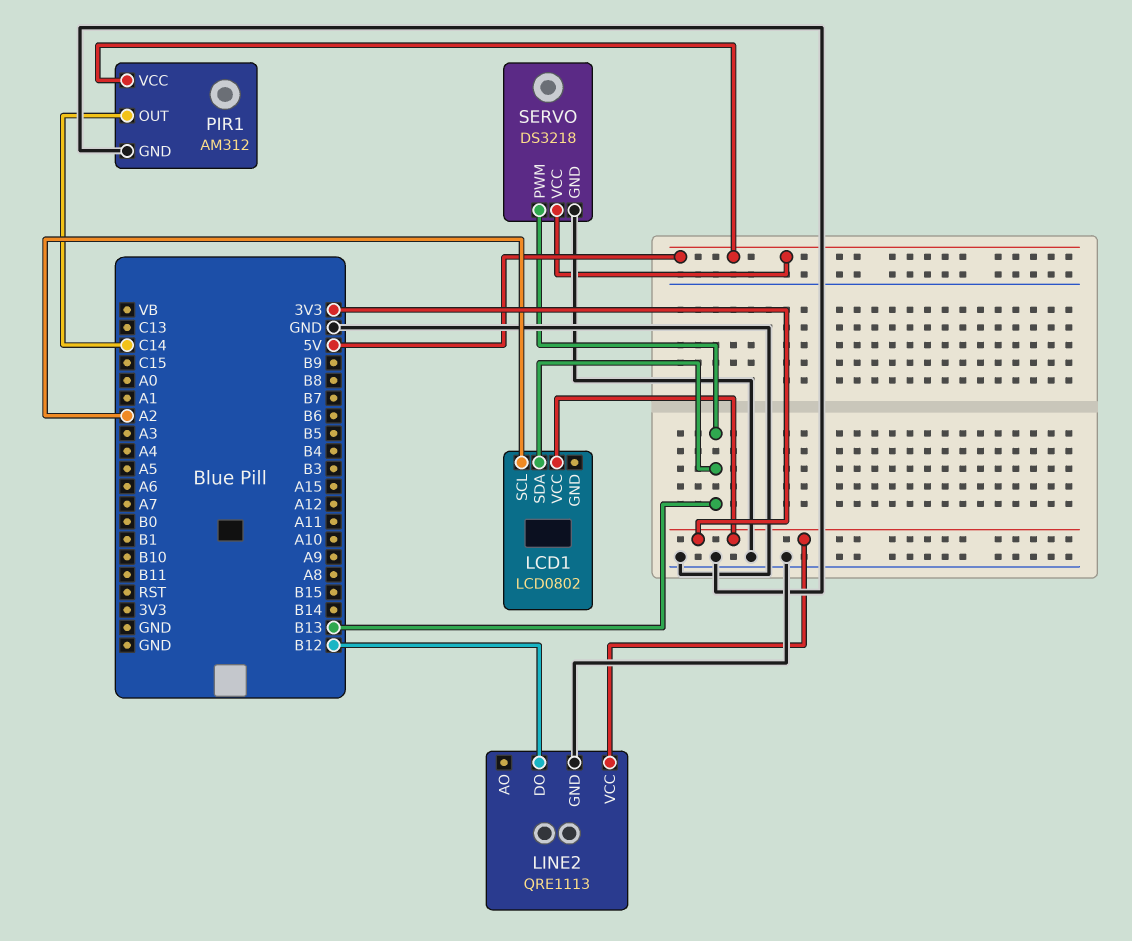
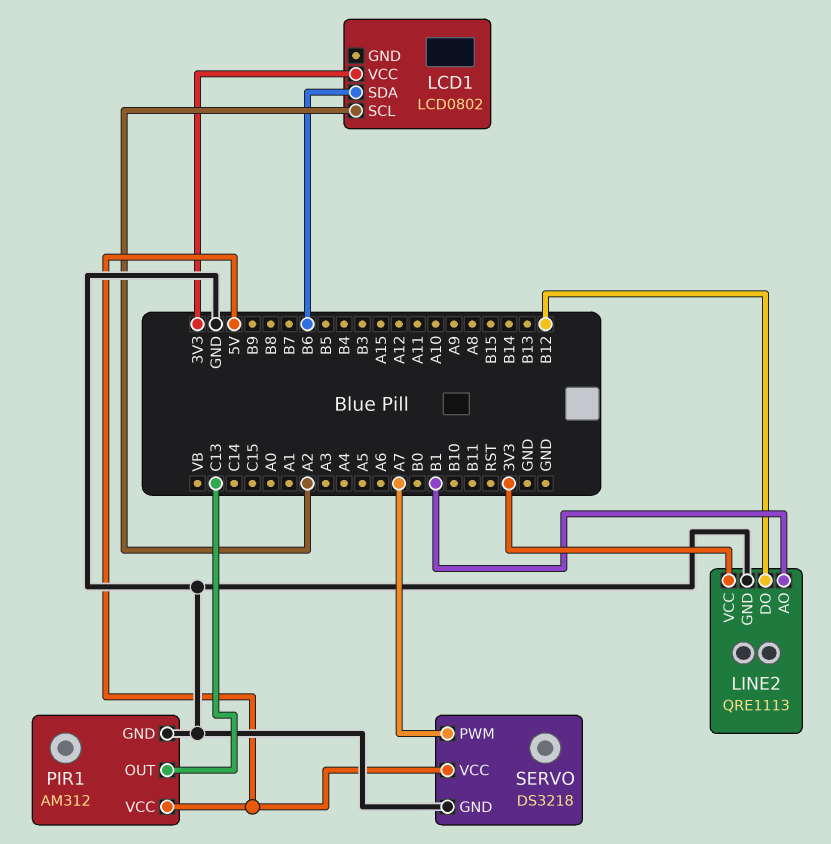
LCD1 pin SDA: B13 -> B6
LINE2 pin AO: none -> B1
PIR1 pin OUT: C14 -> C13
SERVO pin PWM: B13 -> A7

